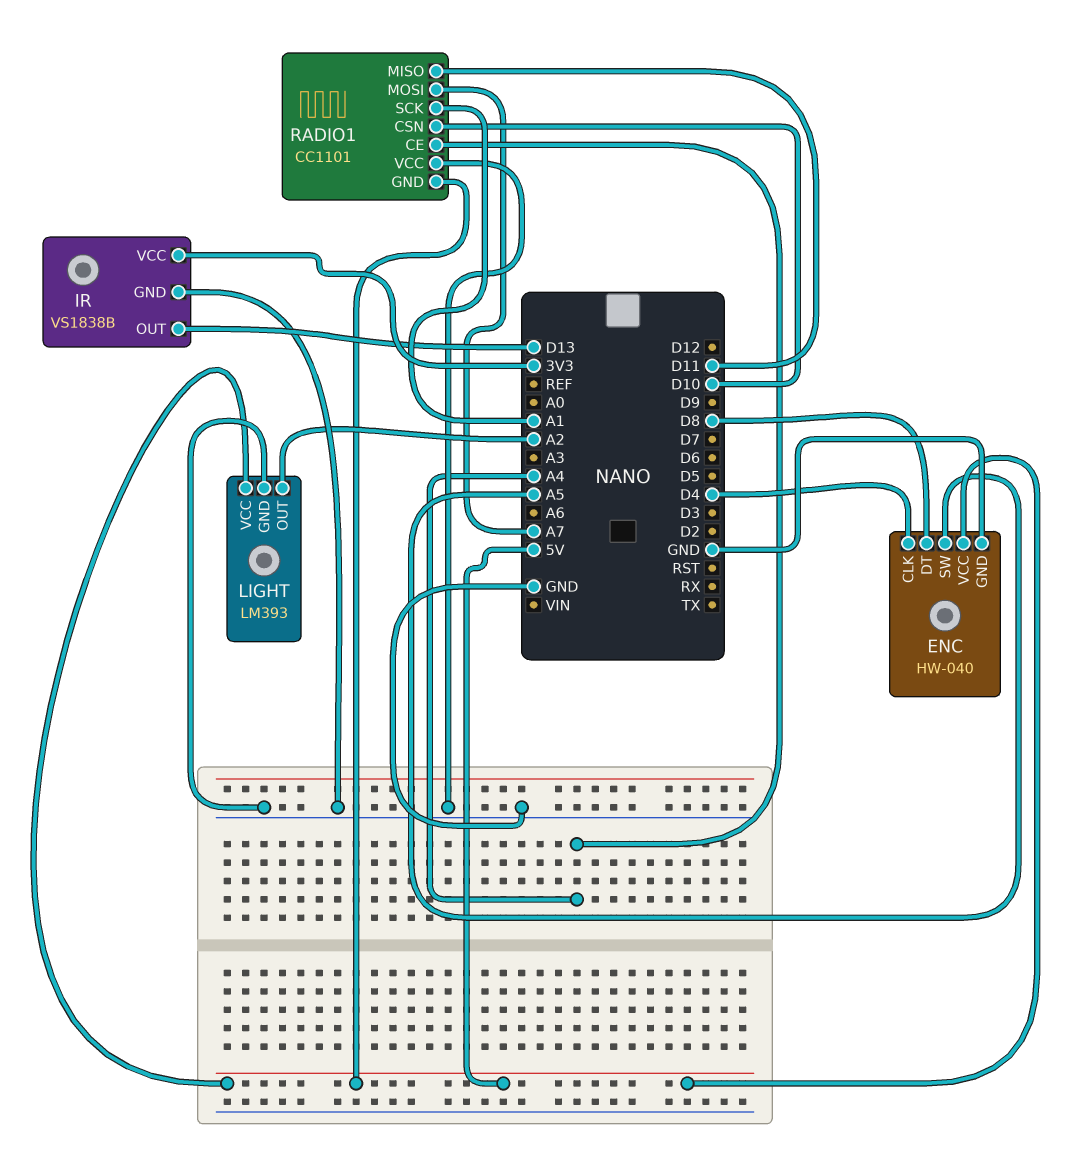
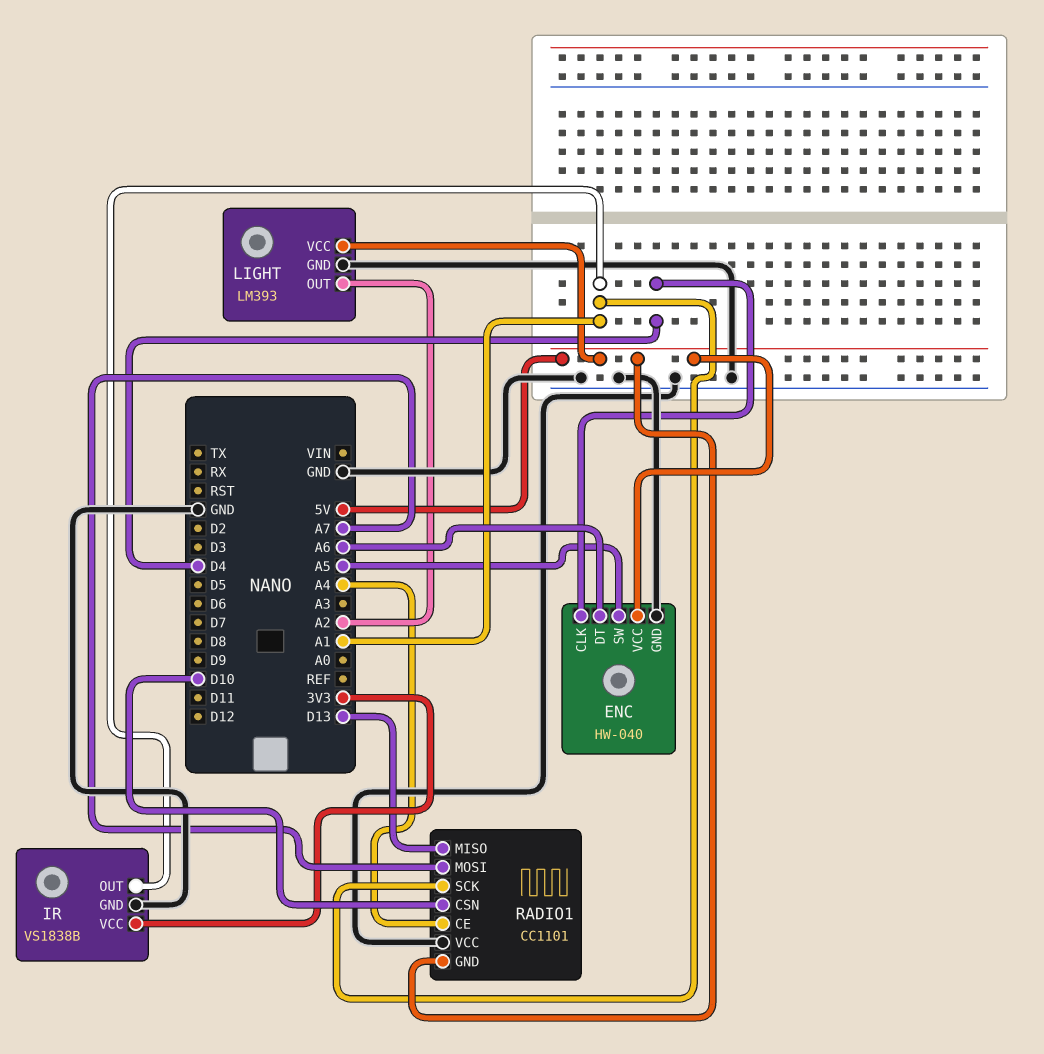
ENC pin DT: D8 -> A6
IR pin OUT: D13 -> A1
RADIO1 pin MISO: D11 -> D13

